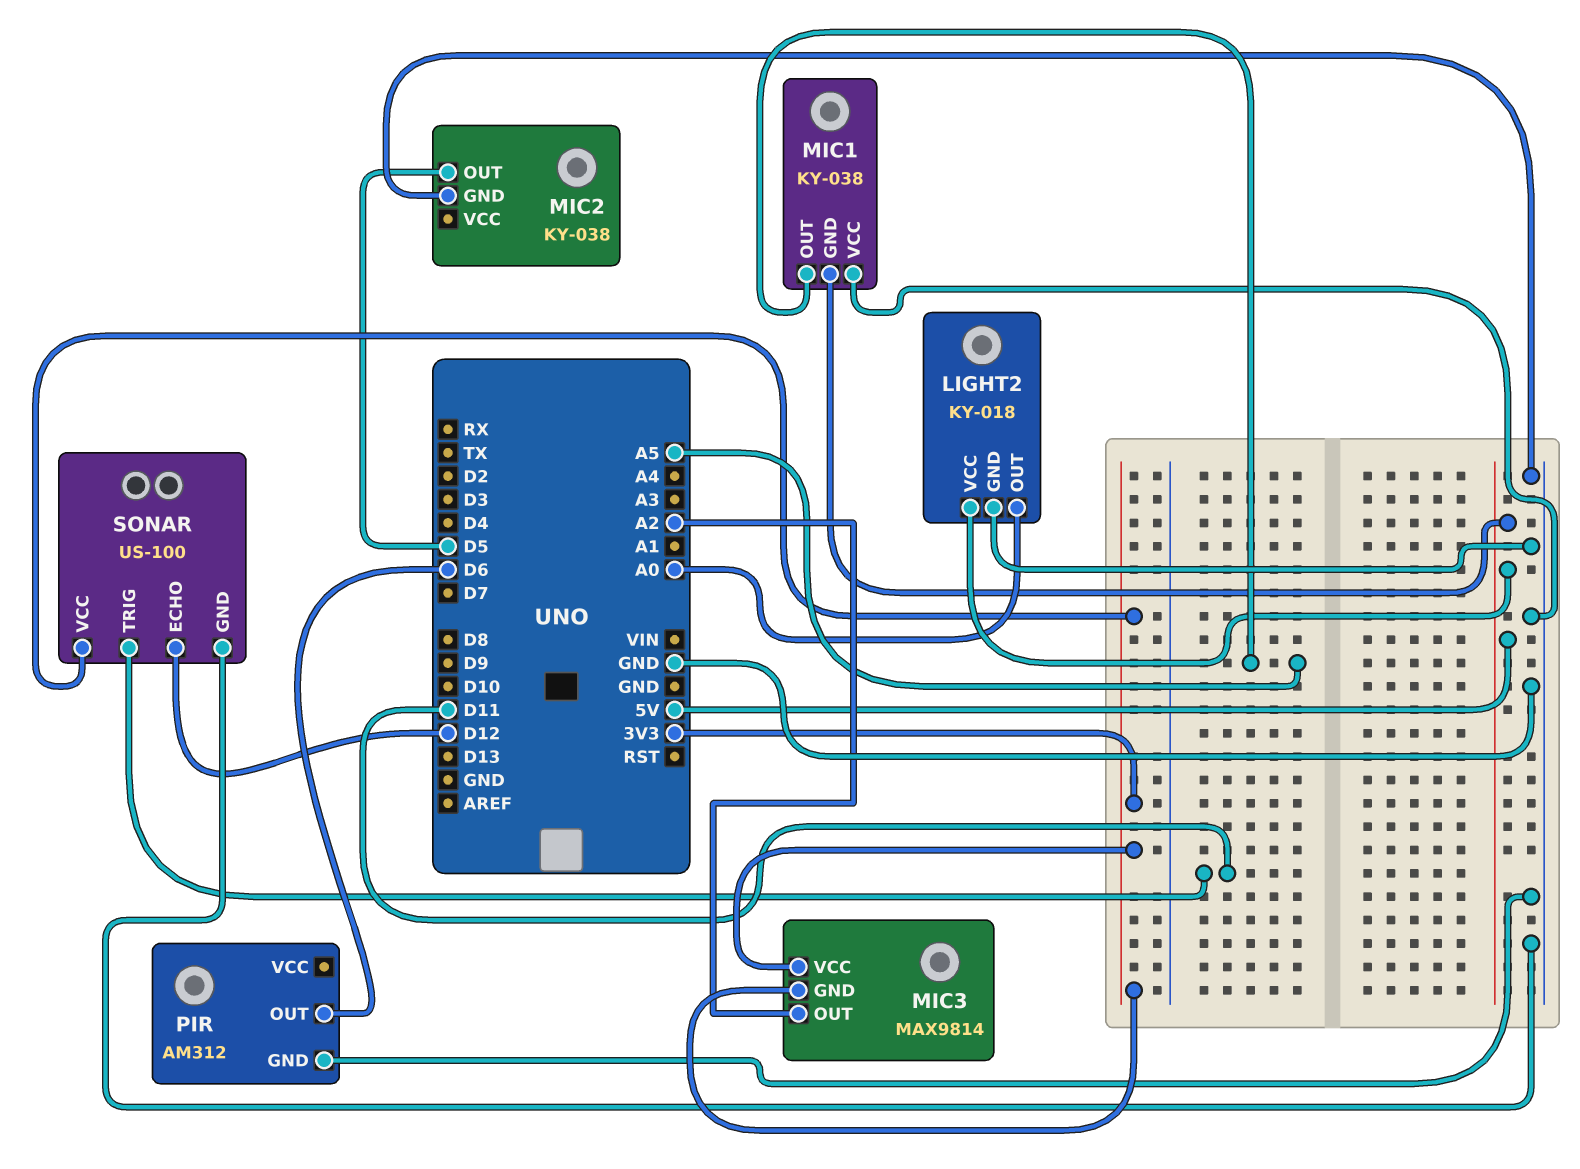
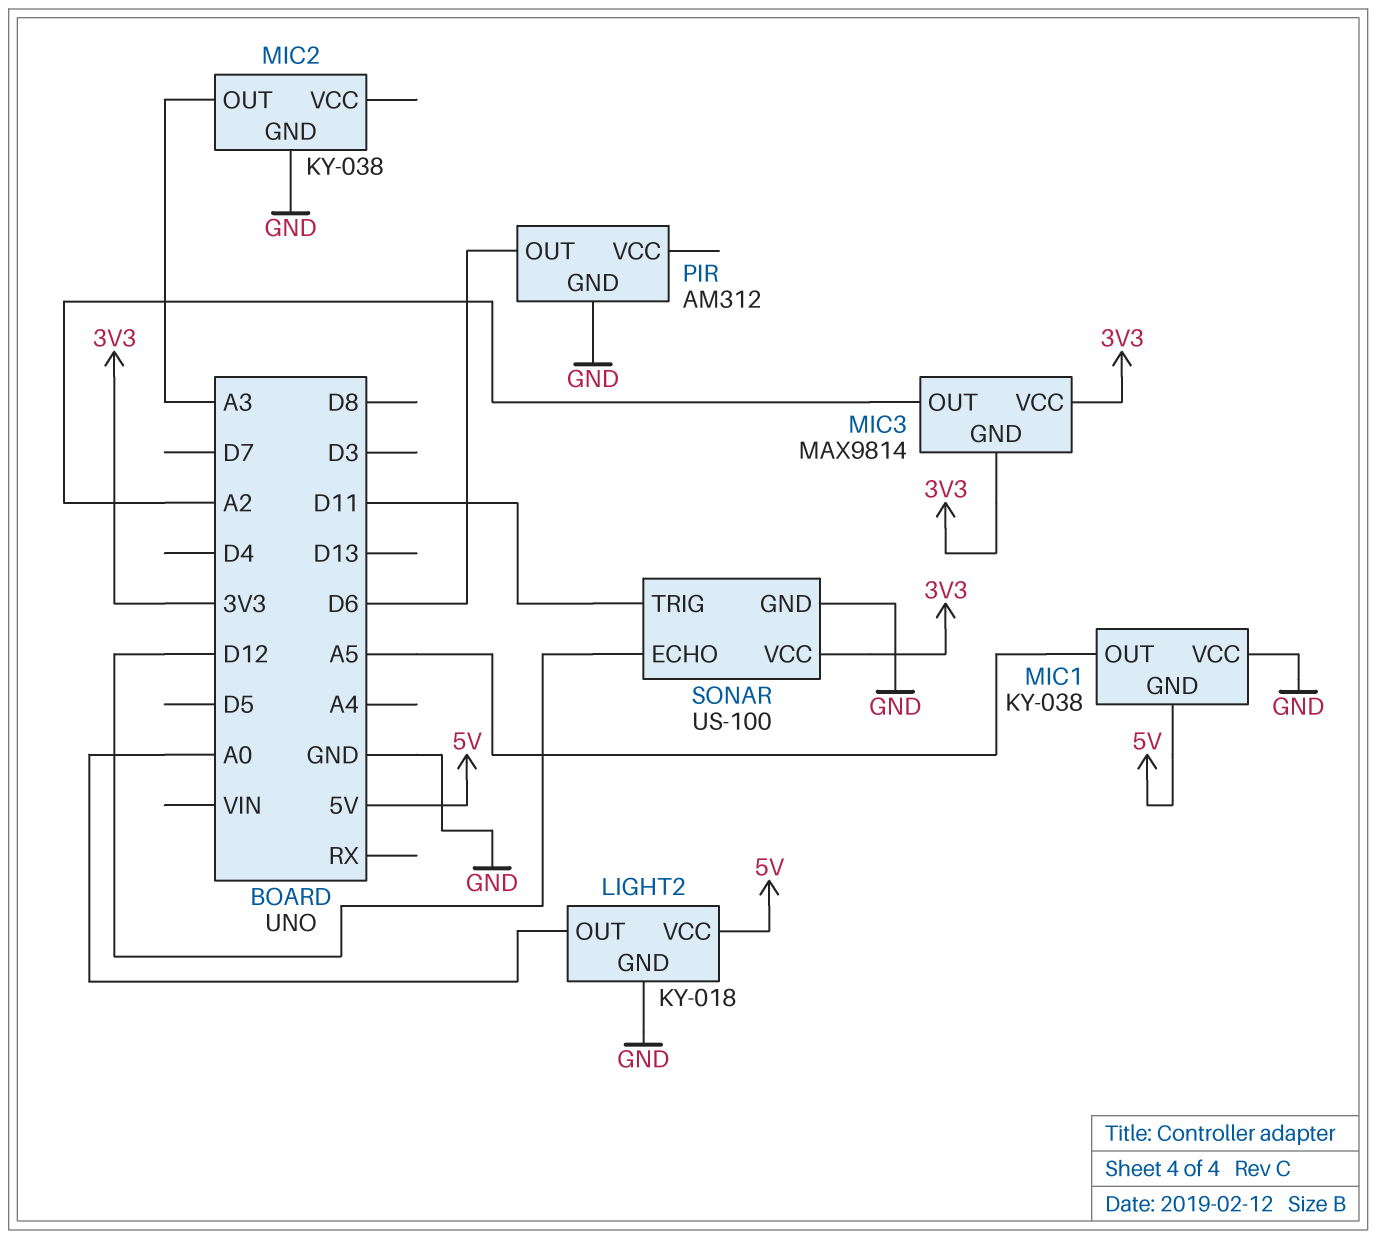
MIC2 pin OUT: D5 -> A3

